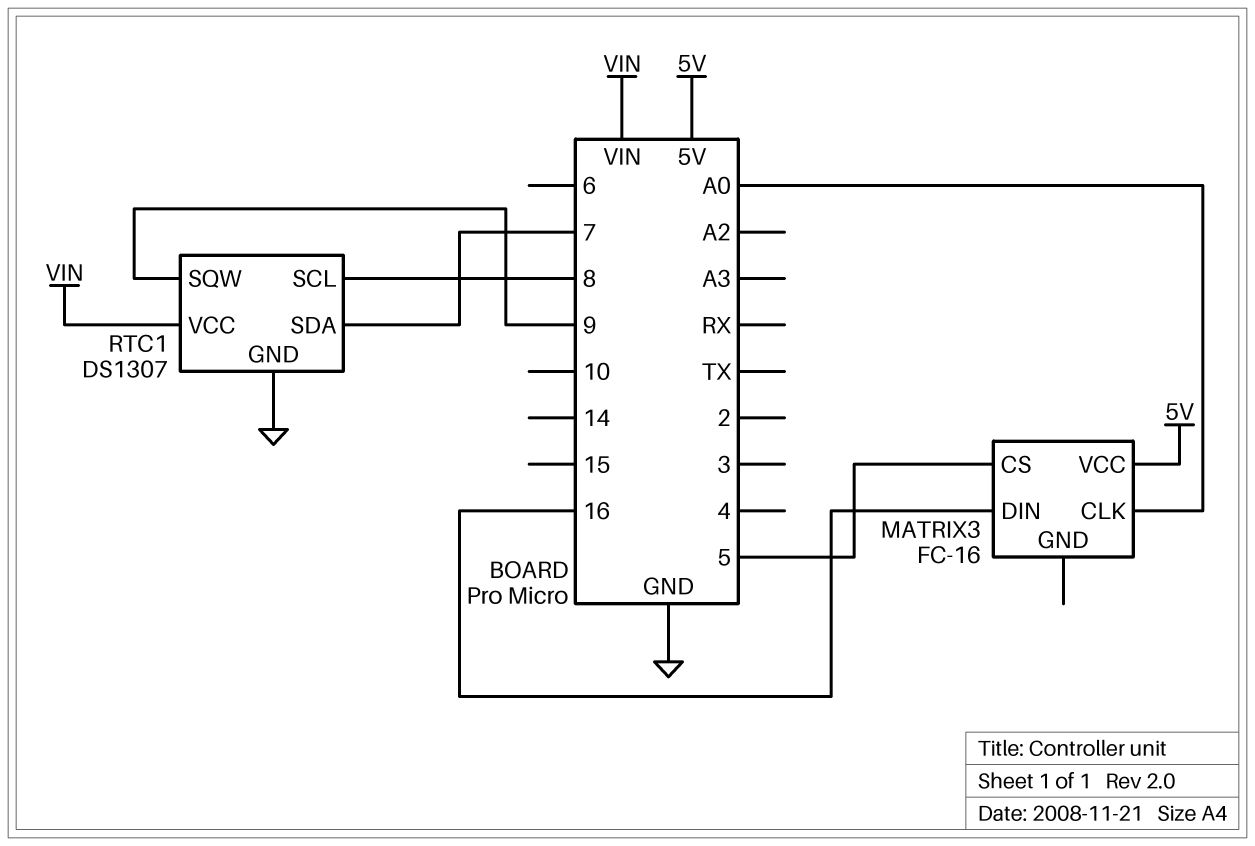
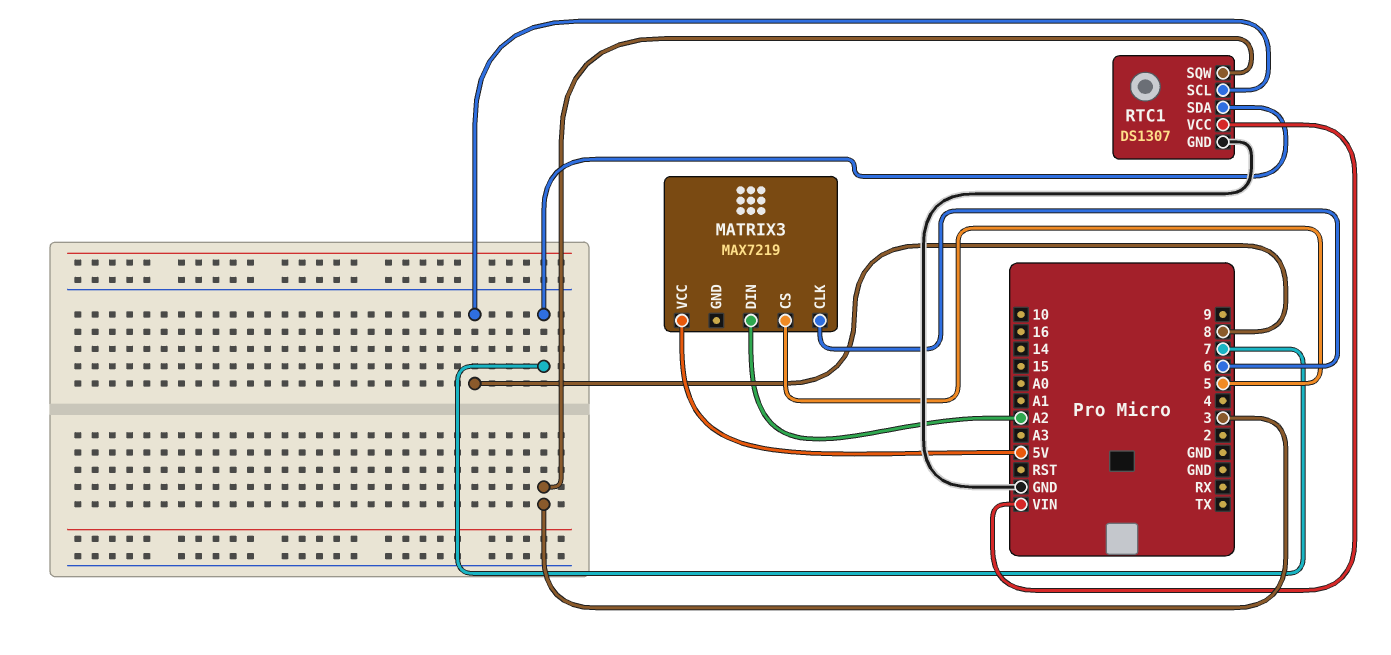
MATRIX3: FC-16 -> MAX7219
MATRIX3 pin CLK: A0 -> 6
MATRIX3 pin DIN: 16 -> A2
RTC1 pin SQW: 9 -> 3

